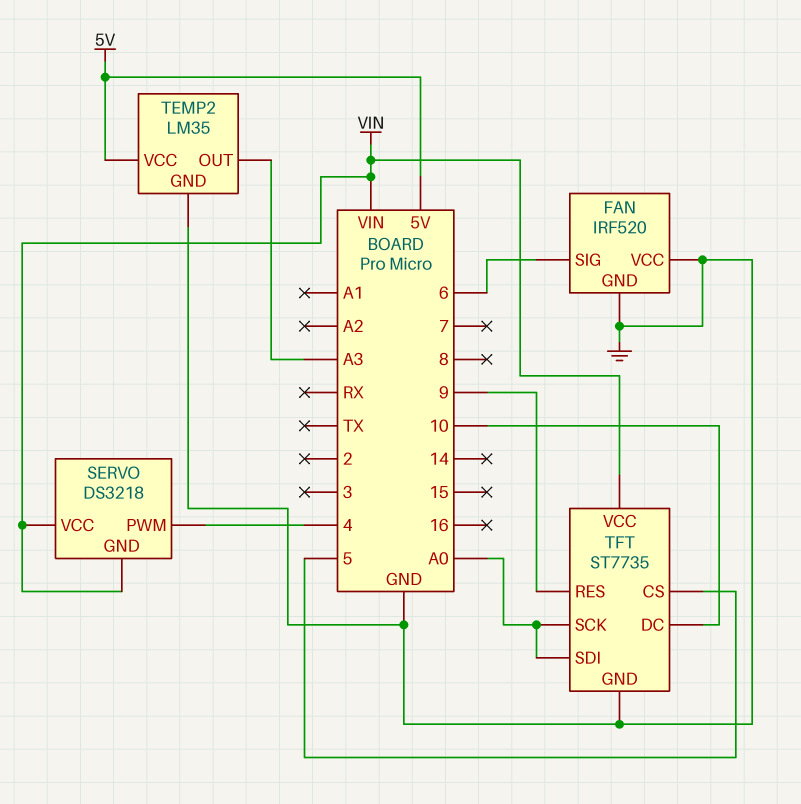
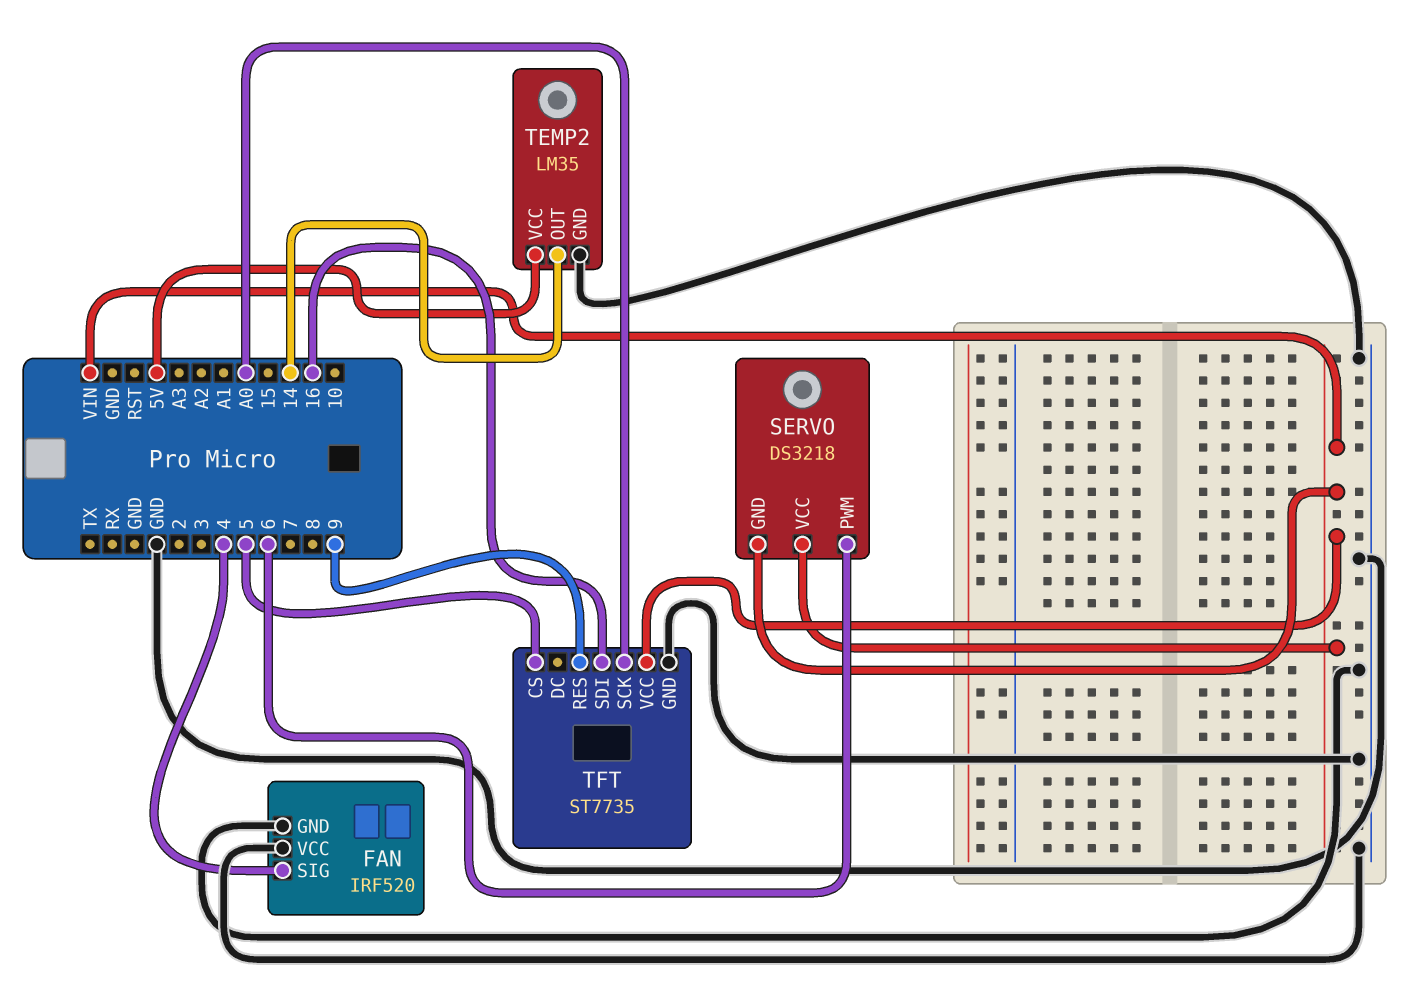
FAN pin SIG: 6 -> 4
SERVO pin PWM: 4 -> 6
TEMP2 pin OUT: A3 -> 14
TFT pin DC: 10 -> none
TFT pin SDI: A0 -> 16

